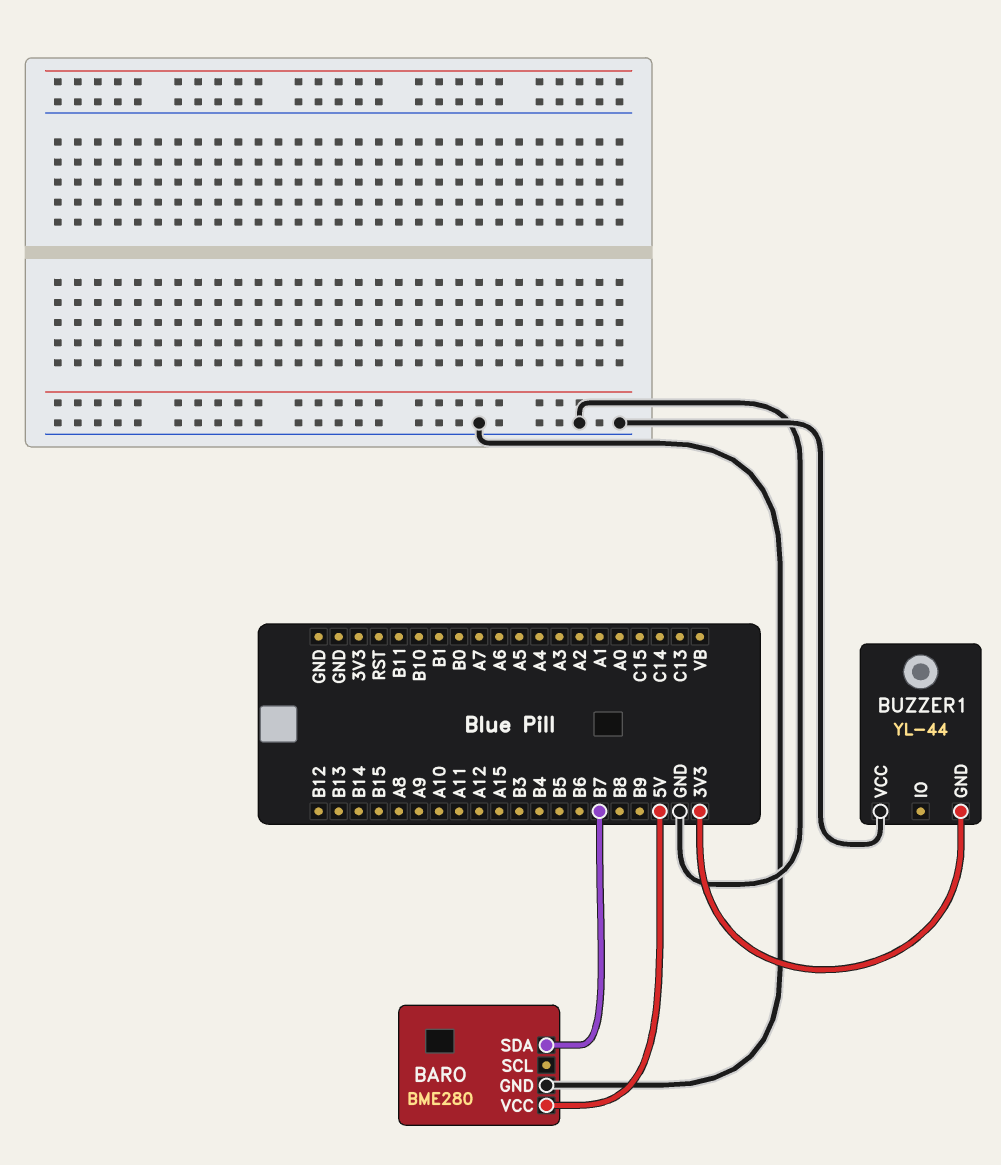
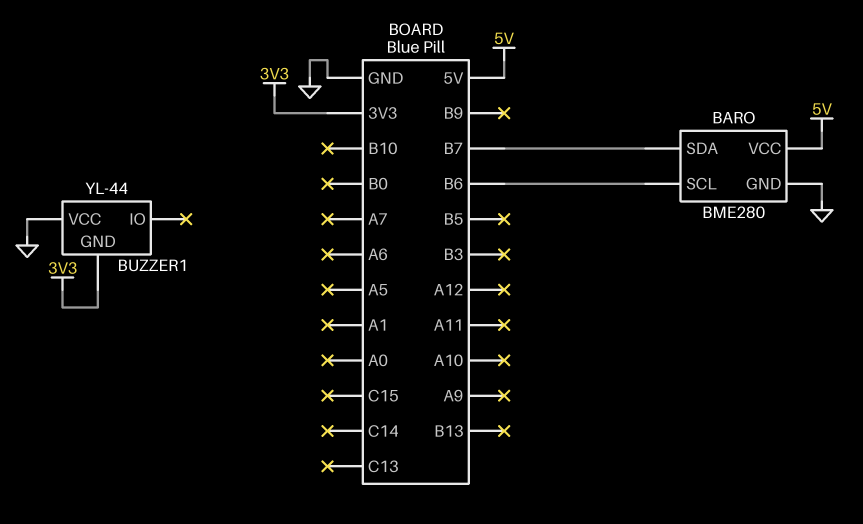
BARO pin SCL: none -> B6

